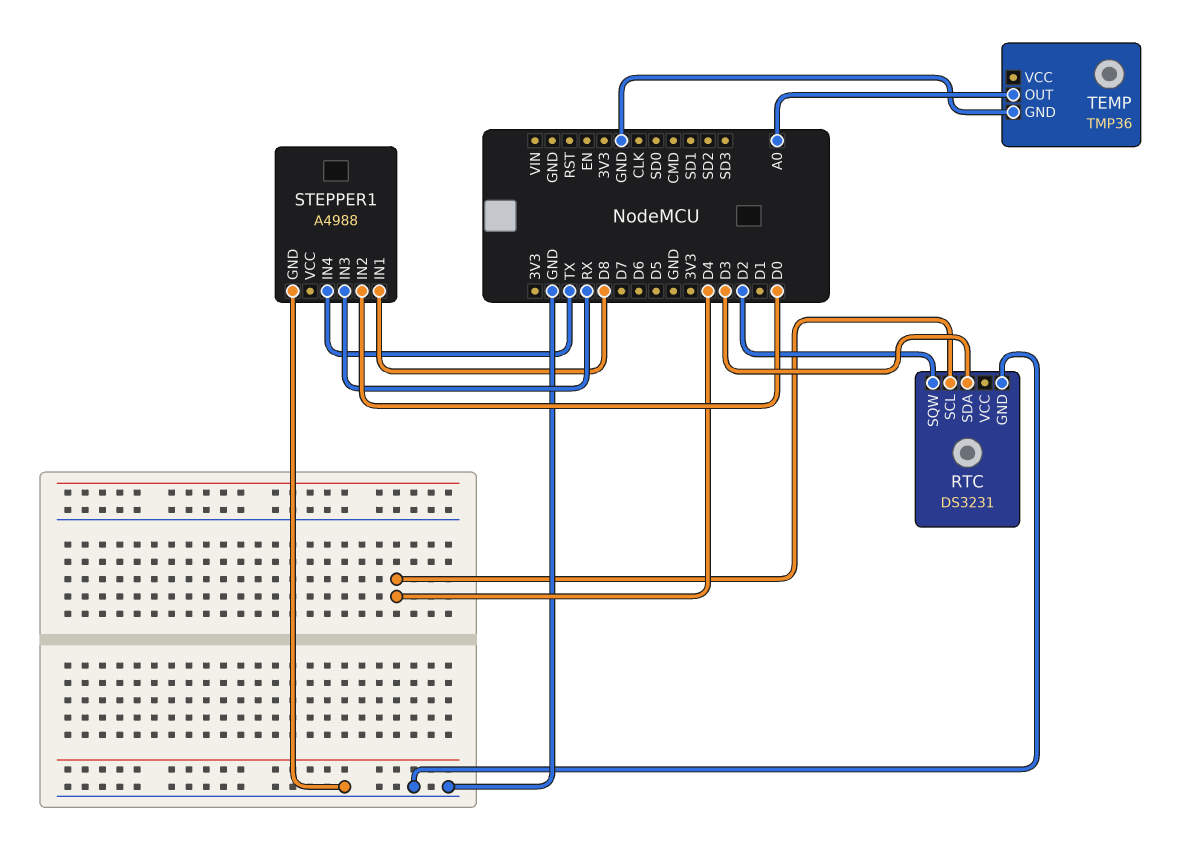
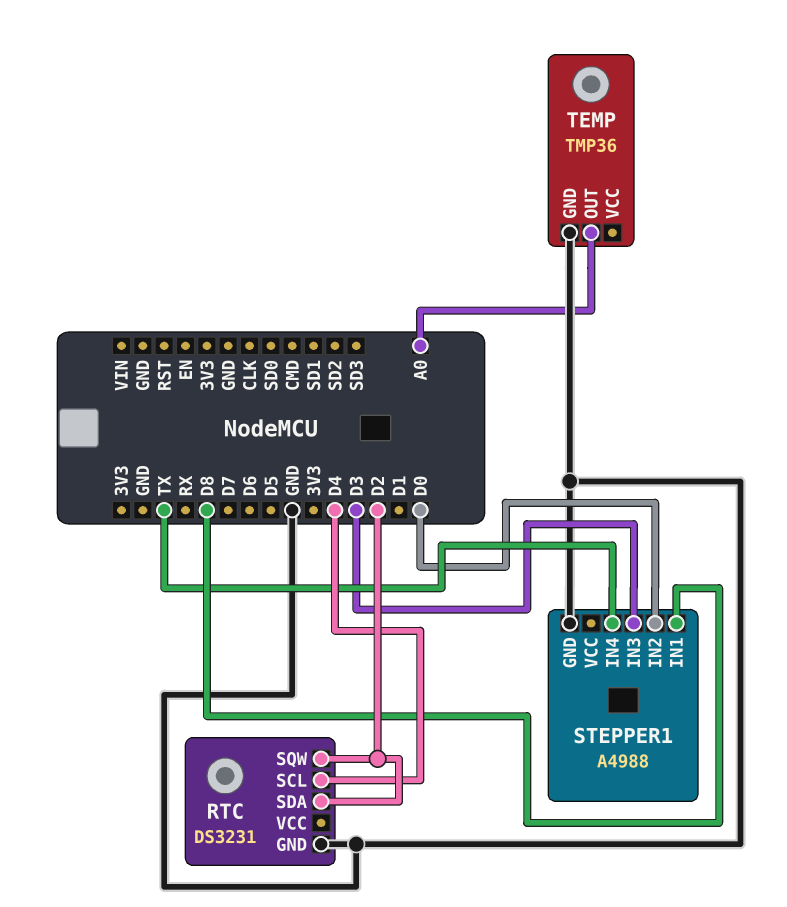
RTC pin SDA: D3 -> D2
STEPPER1 pin IN3: RX -> D3

